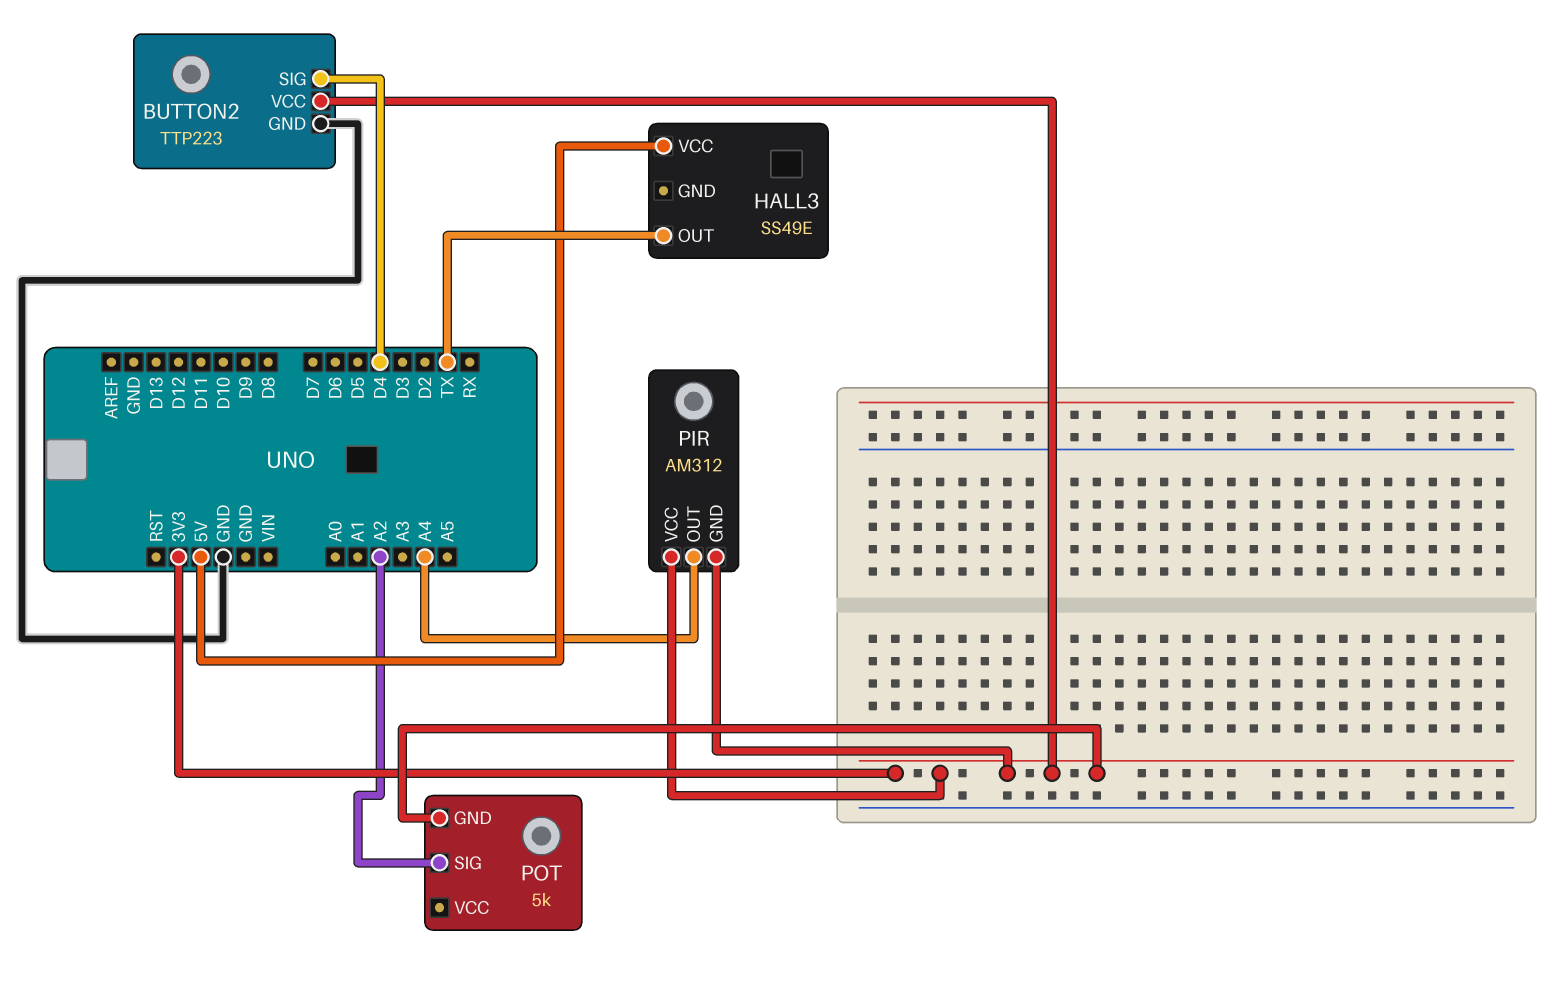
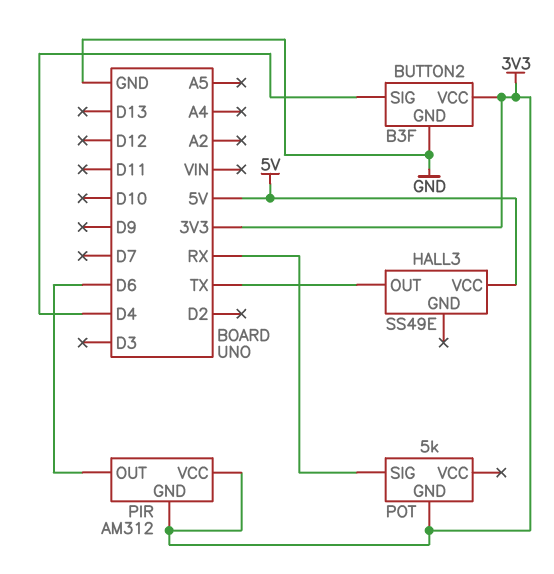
BUTTON2: TTP223 -> B3F
PIR pin OUT: A4 -> D6
POT pin SIG: A2 -> RX

